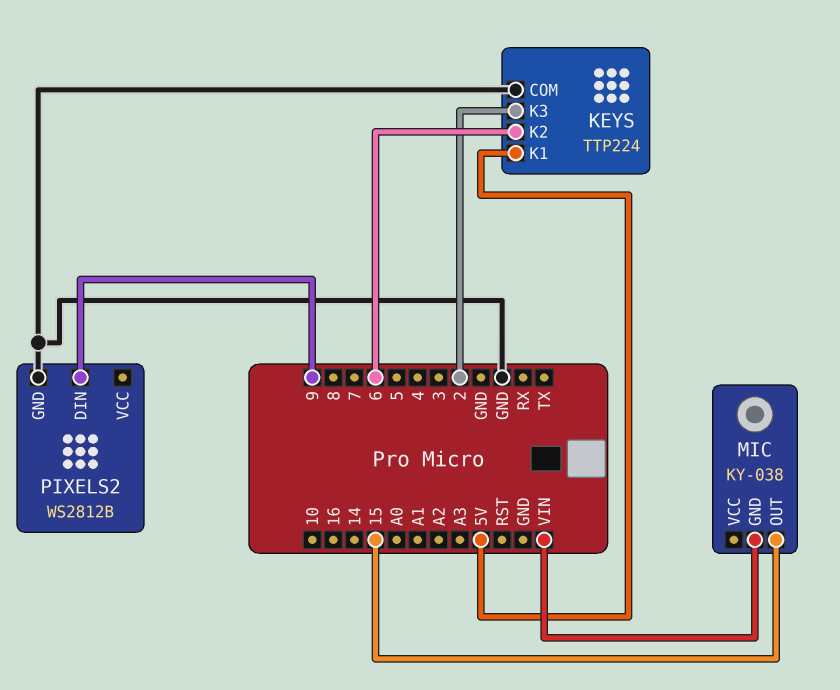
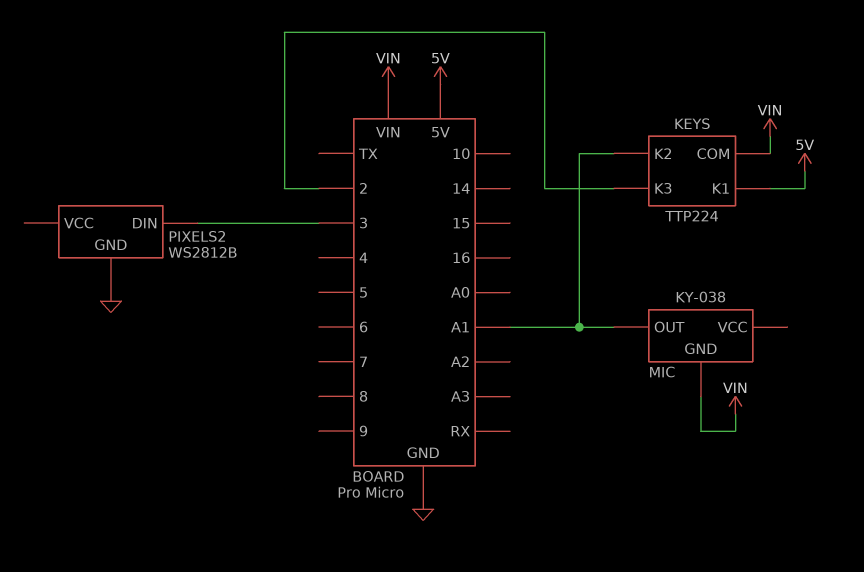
KEYS pin COM: GND -> VIN
KEYS pin K2: 6 -> A1
MIC pin OUT: 15 -> A1
PIXELS2 pin DIN: 9 -> 3

